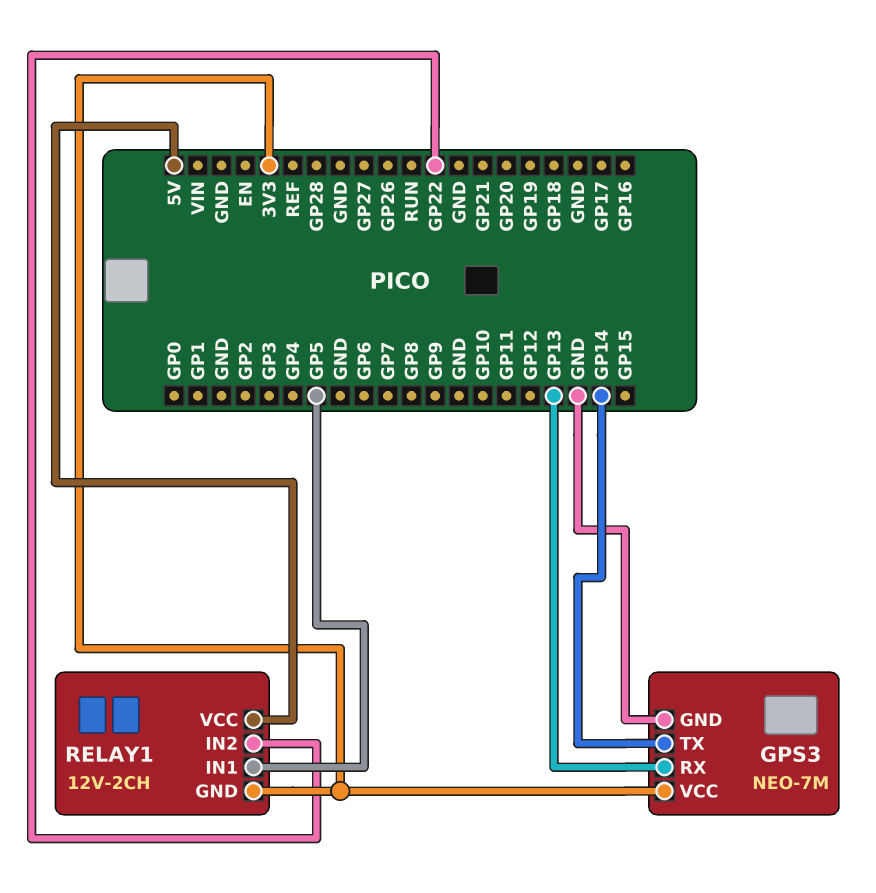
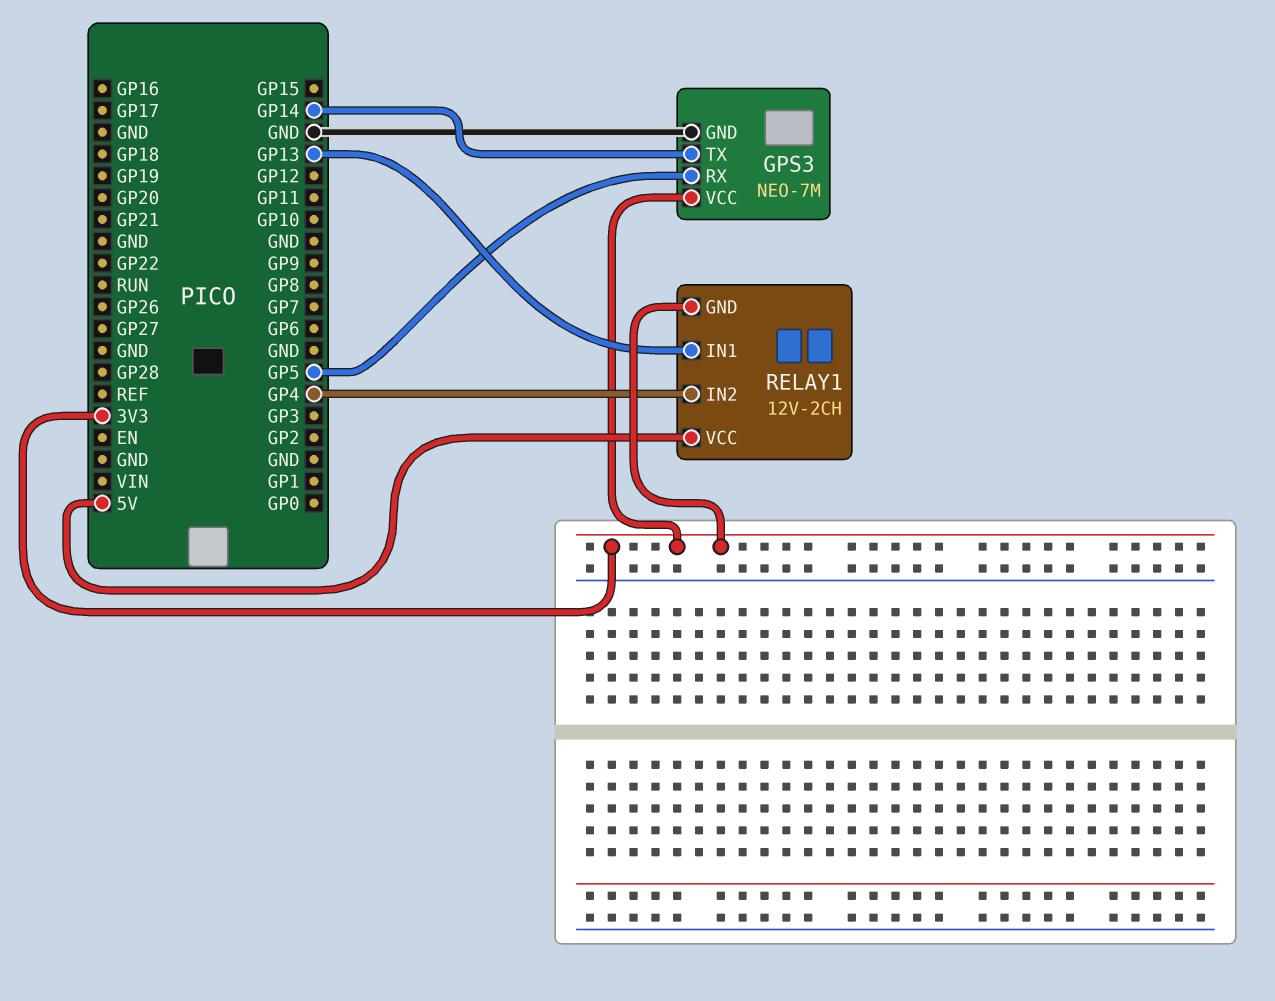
GPS3 pin RX: GP13 -> GP5
RELAY1 pin IN1: GP5 -> GP13
RELAY1 pin IN2: GP22 -> GP4

